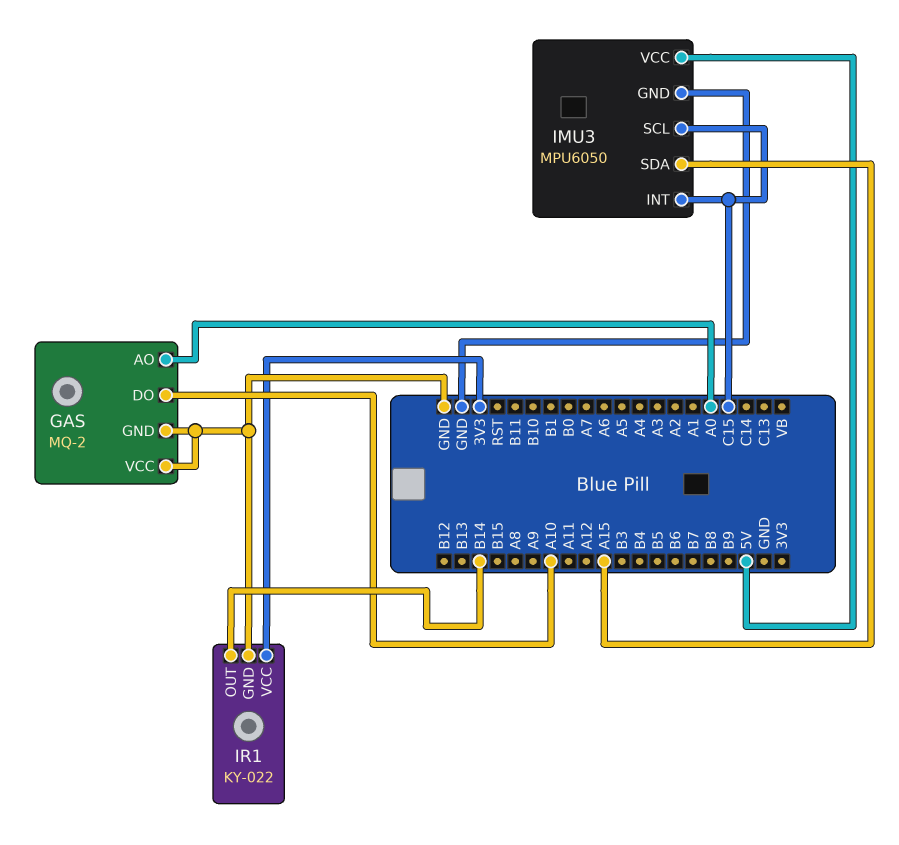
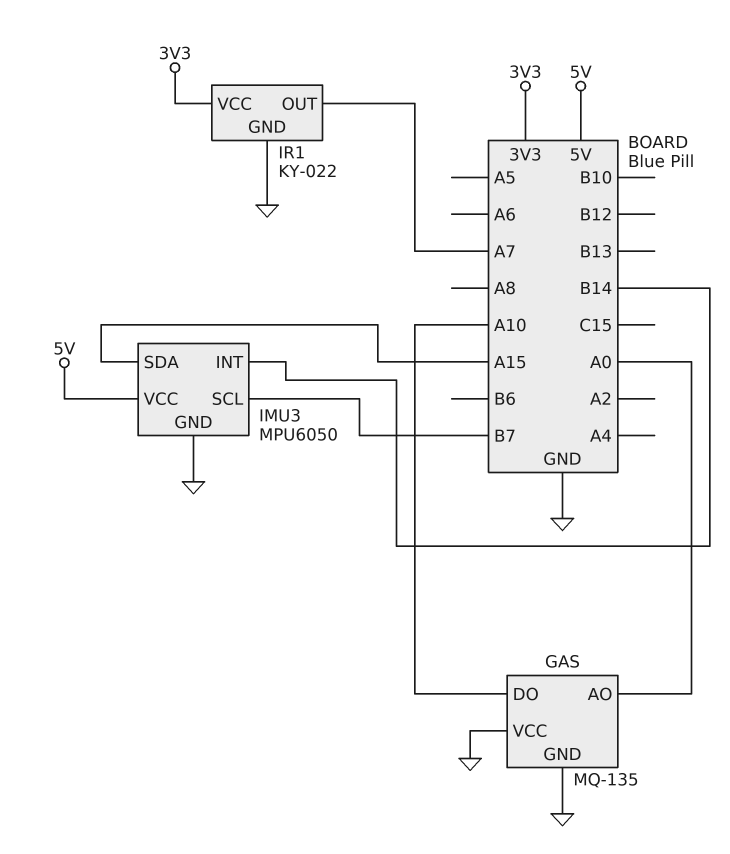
GAS: MQ-2 -> MQ-135
IMU3 pin INT: C15 -> B14
IMU3 pin SCL: C15 -> B7
IR1 pin OUT: B14 -> A7

